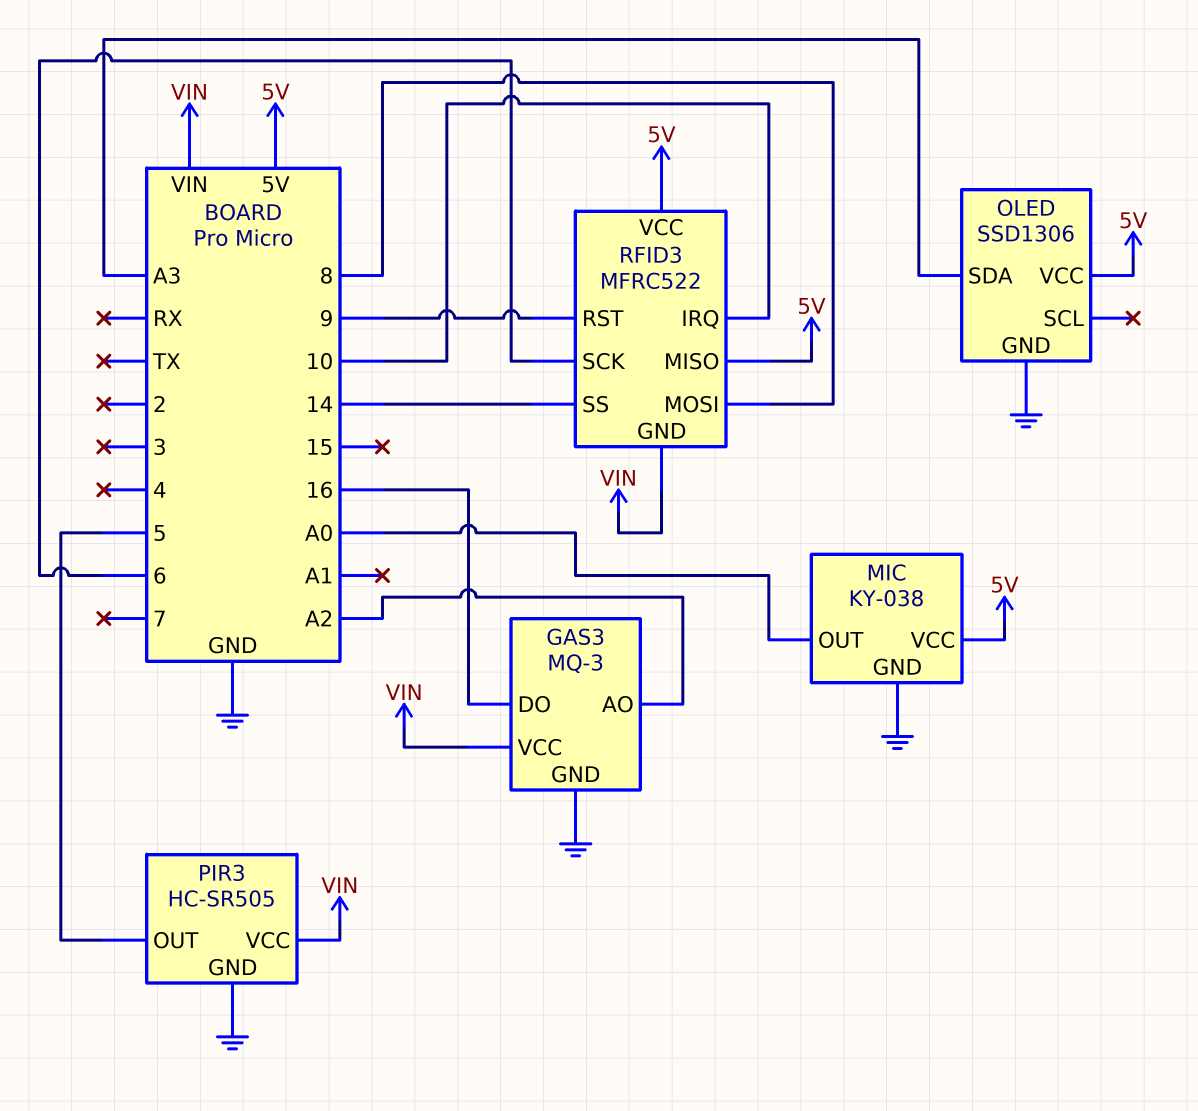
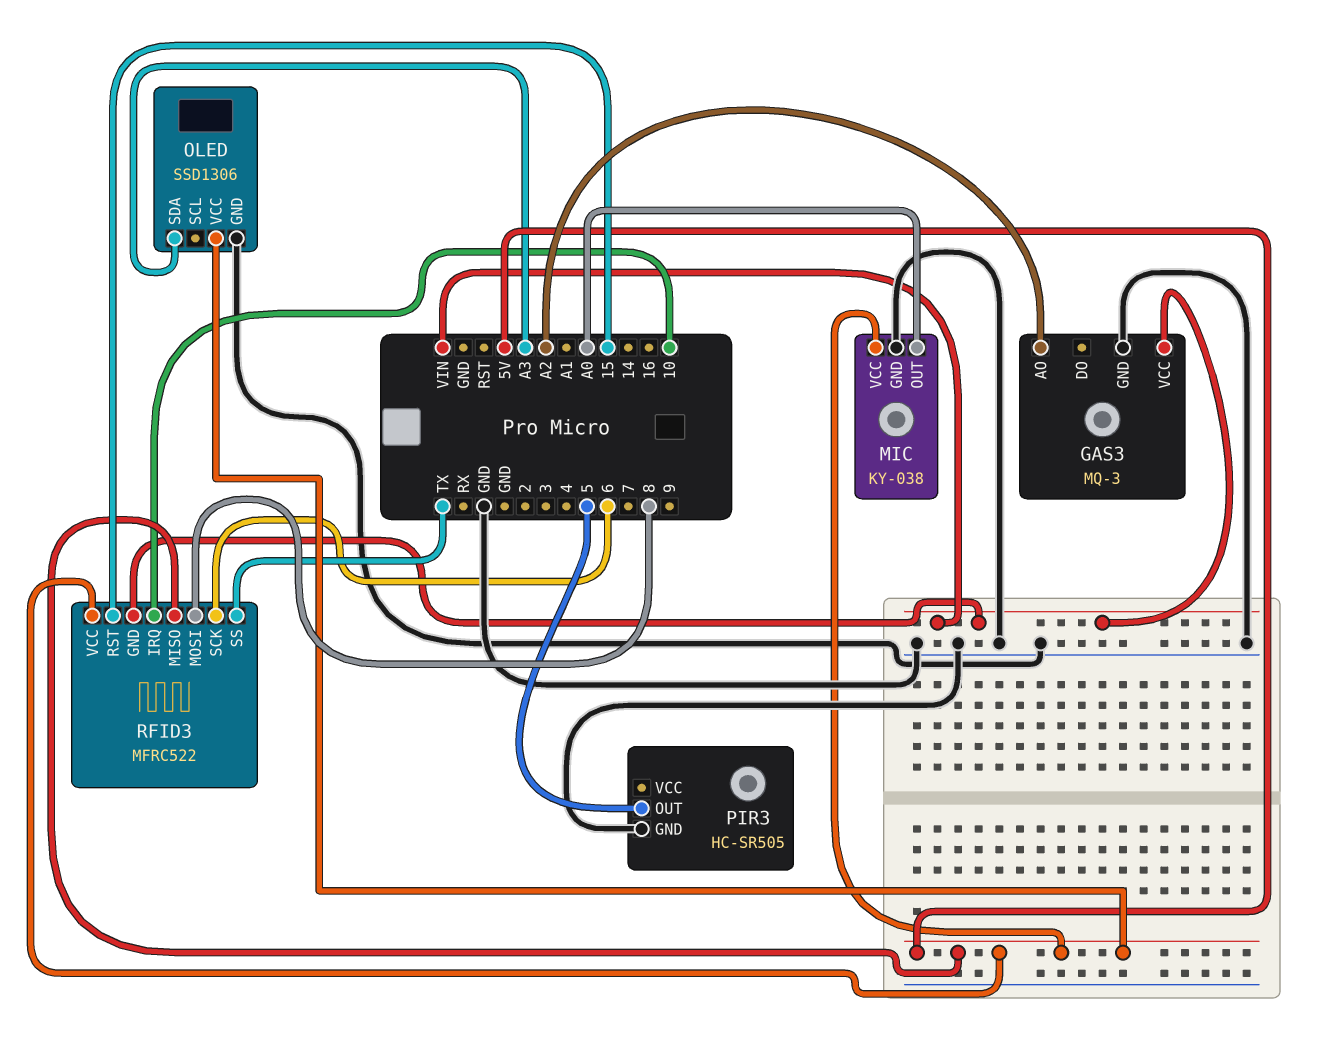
GAS3 pin DO: 16 -> none
PIR3 pin VCC: VIN -> none
RFID3 pin RST: 9 -> 15
RFID3 pin SS: 14 -> TX

